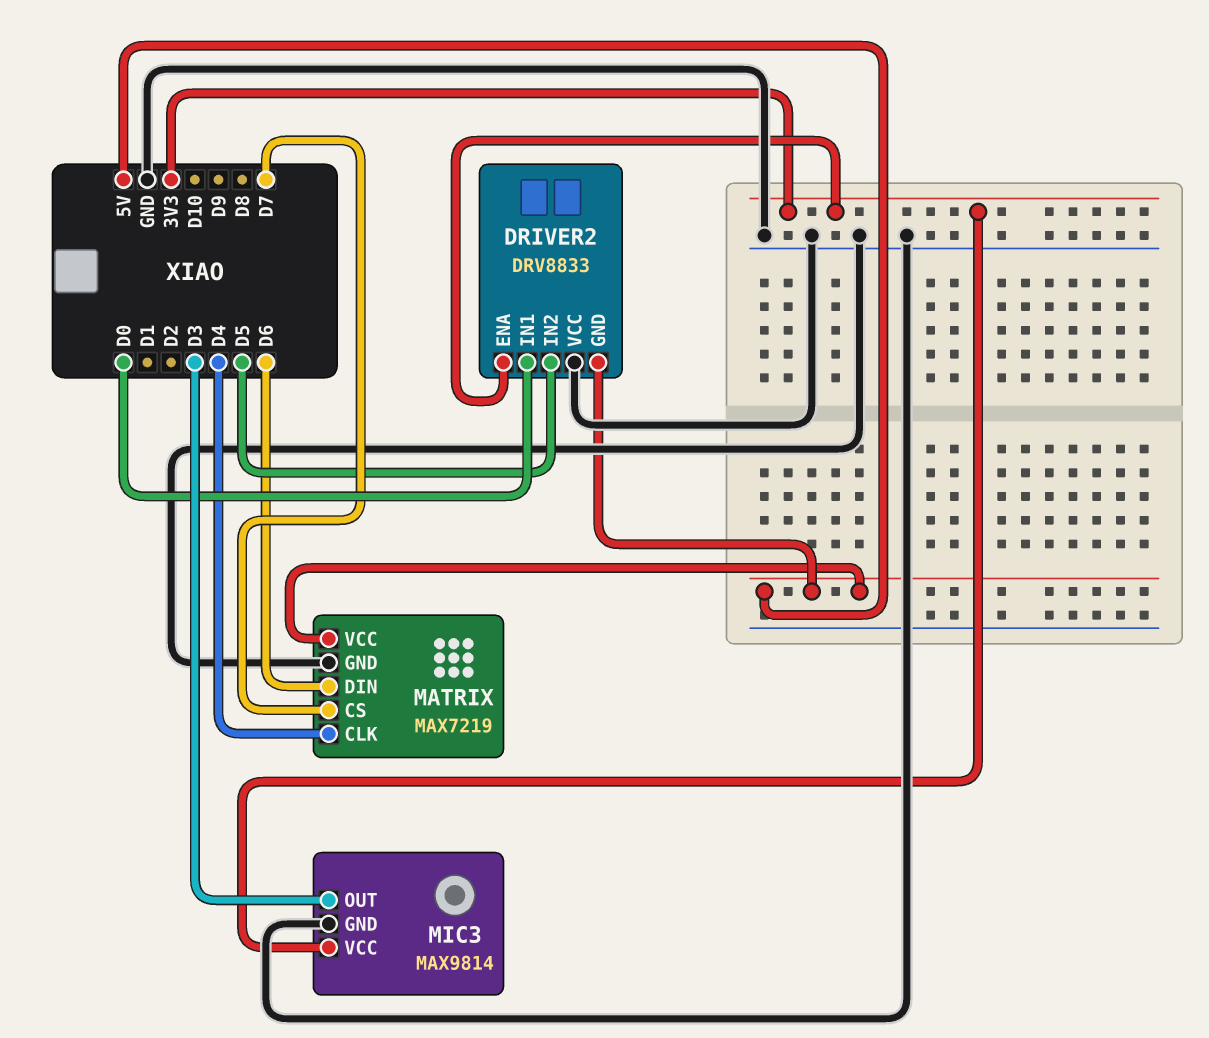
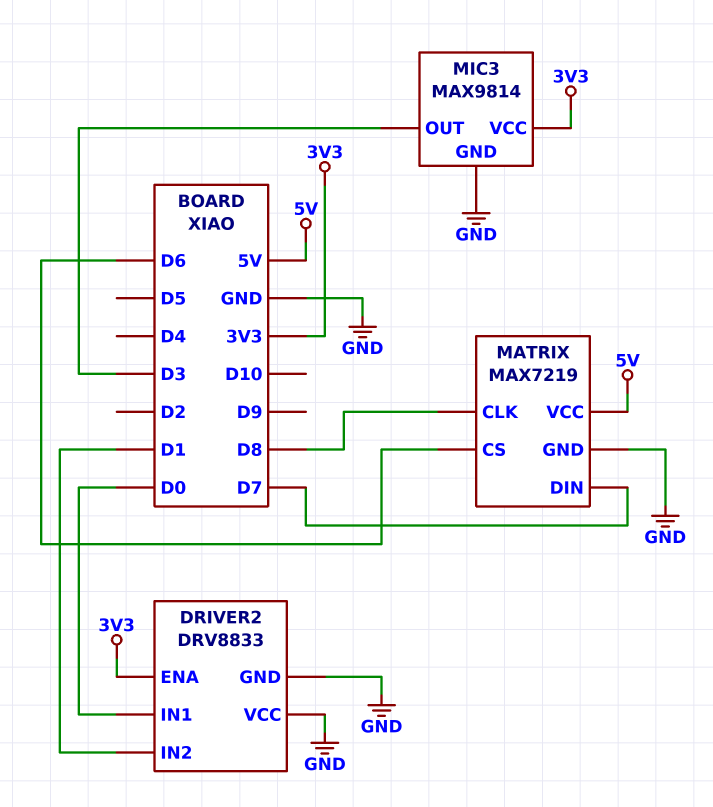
DRIVER2 pin GND: 5V -> GND
DRIVER2 pin IN2: D5 -> D1
MATRIX pin CLK: D4 -> D8
MATRIX pin CS: D7 -> D6
MATRIX pin DIN: D6 -> D7

